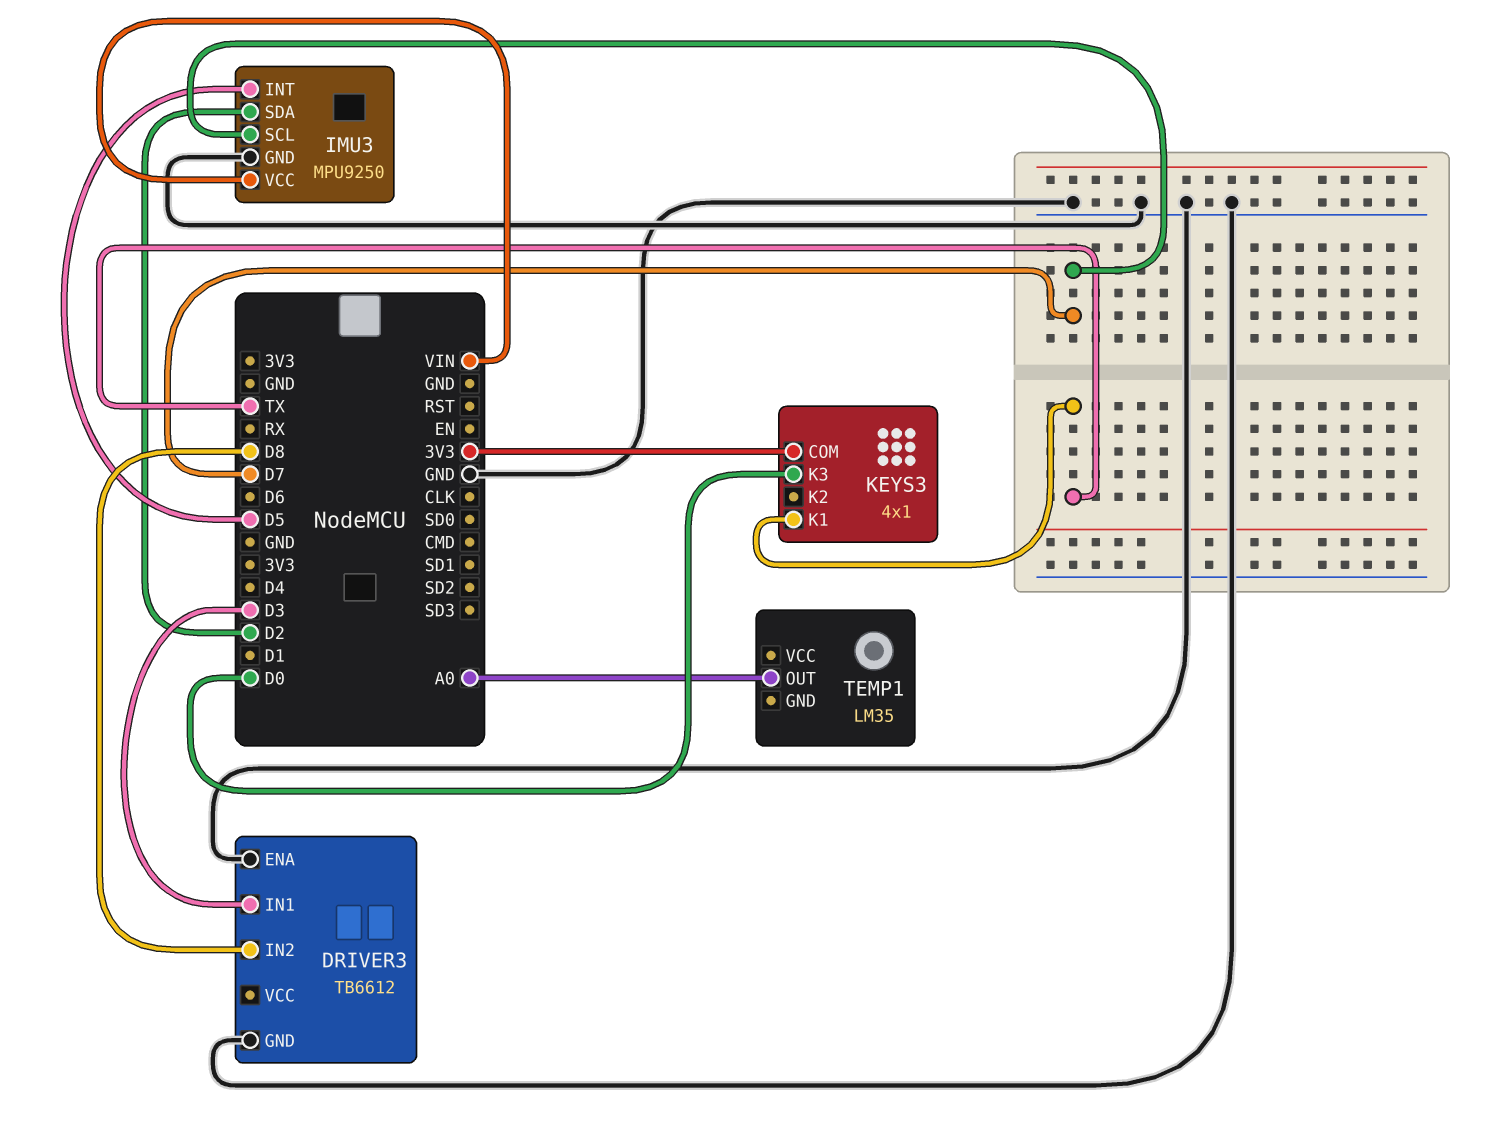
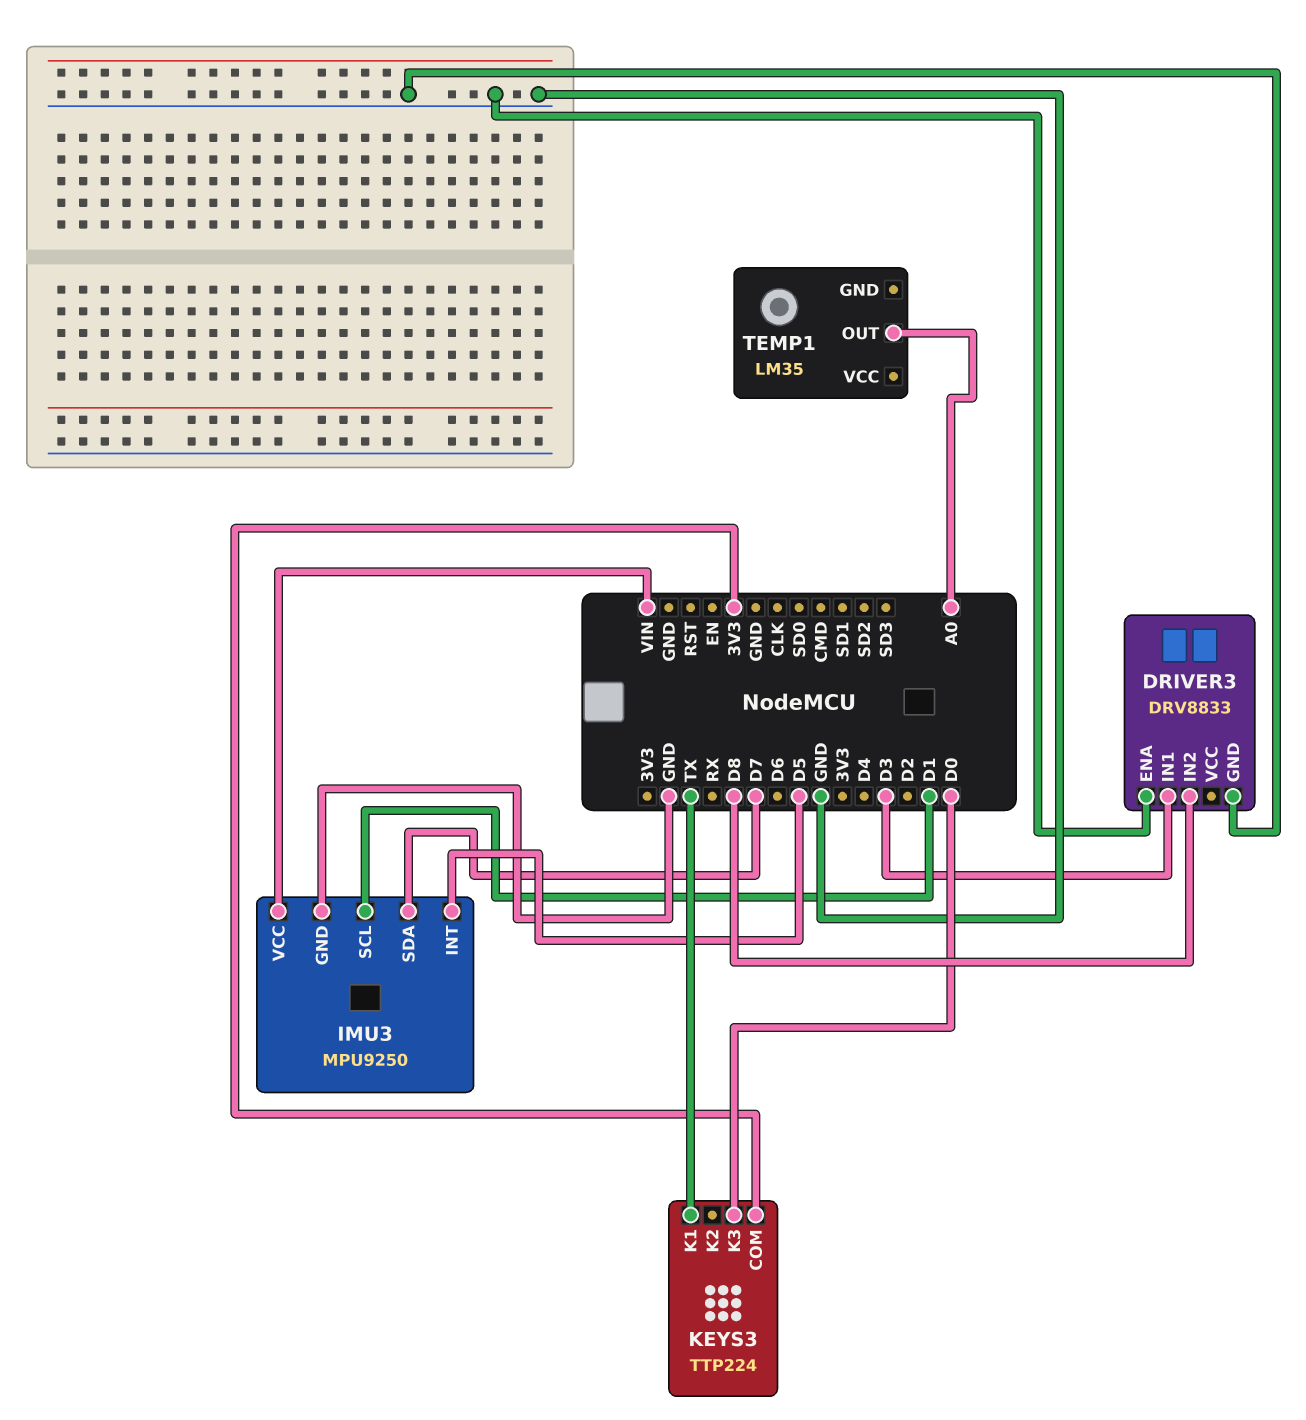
DRIVER3: TB6612 -> DRV8833
IMU3 pin SCL: D7 -> D1
IMU3 pin SDA: D2 -> D7
KEYS3: 4x1 -> TTP224

